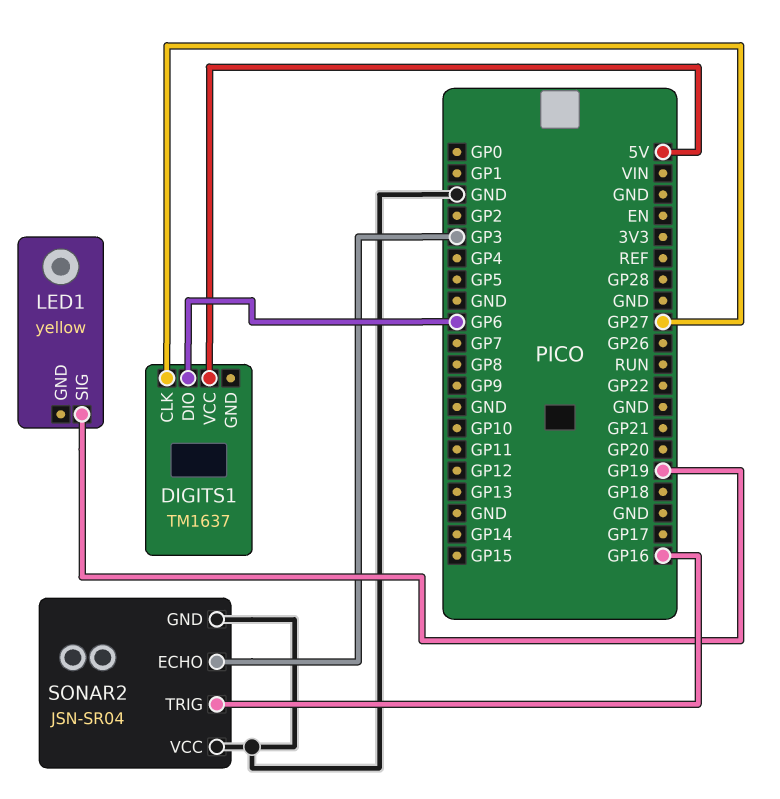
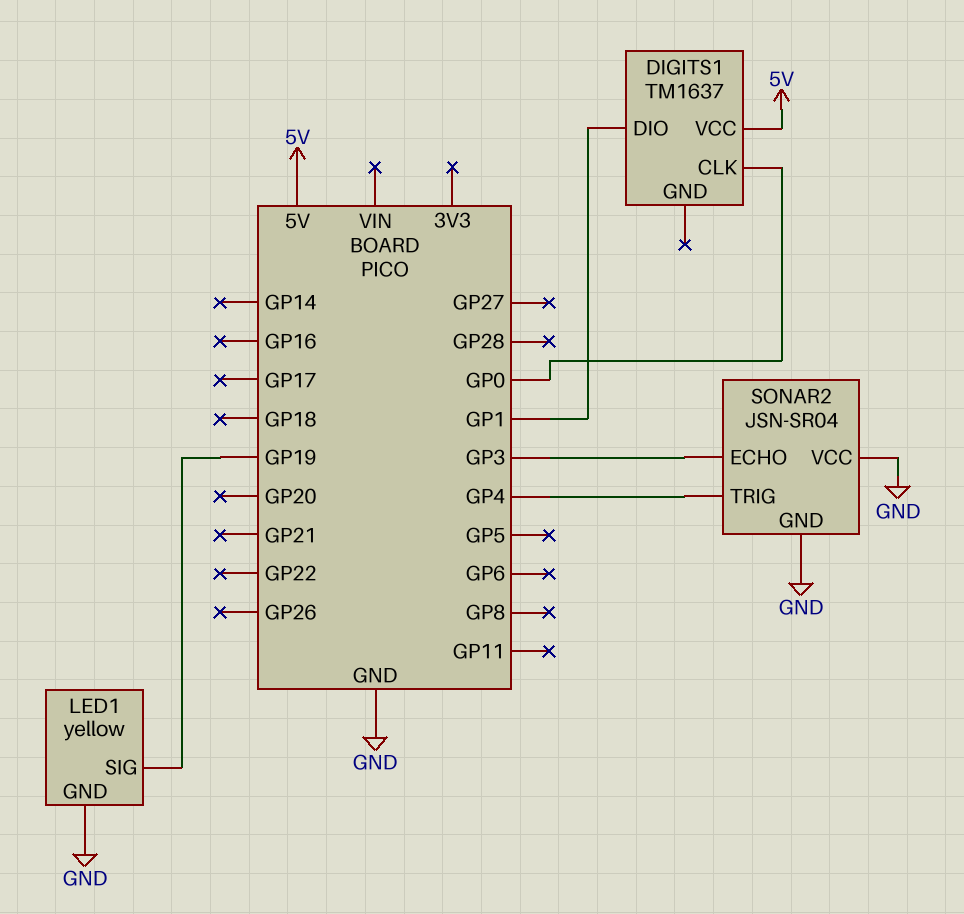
DIGITS1 pin CLK: GP27 -> GP0
DIGITS1 pin DIO: GP6 -> GP1
LED1 pin GND: none -> GND
SONAR2 pin TRIG: GP16 -> GP4

